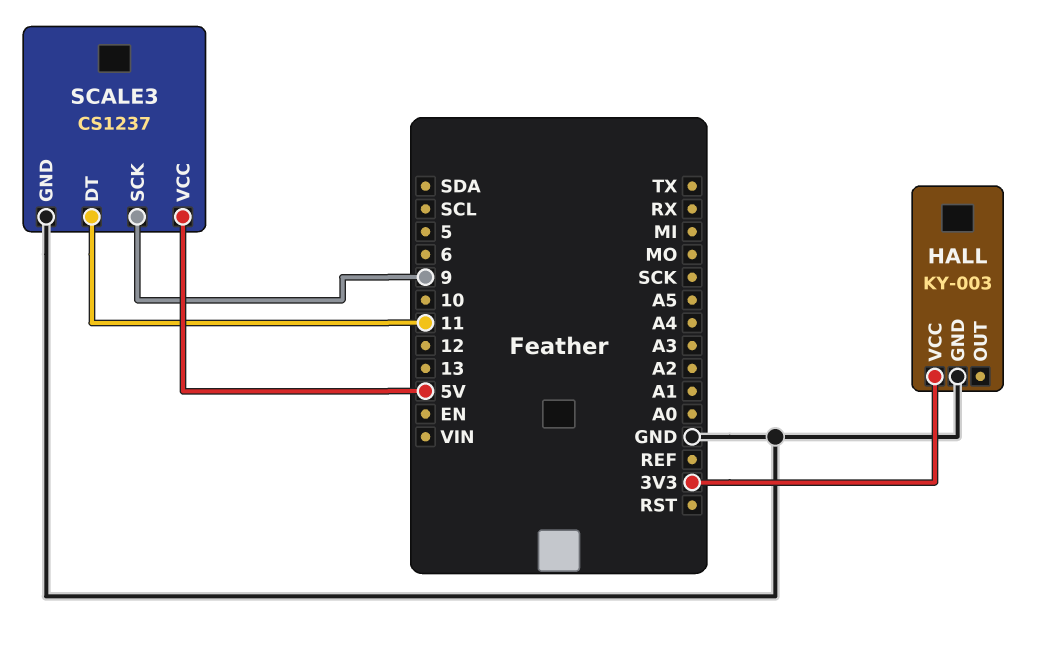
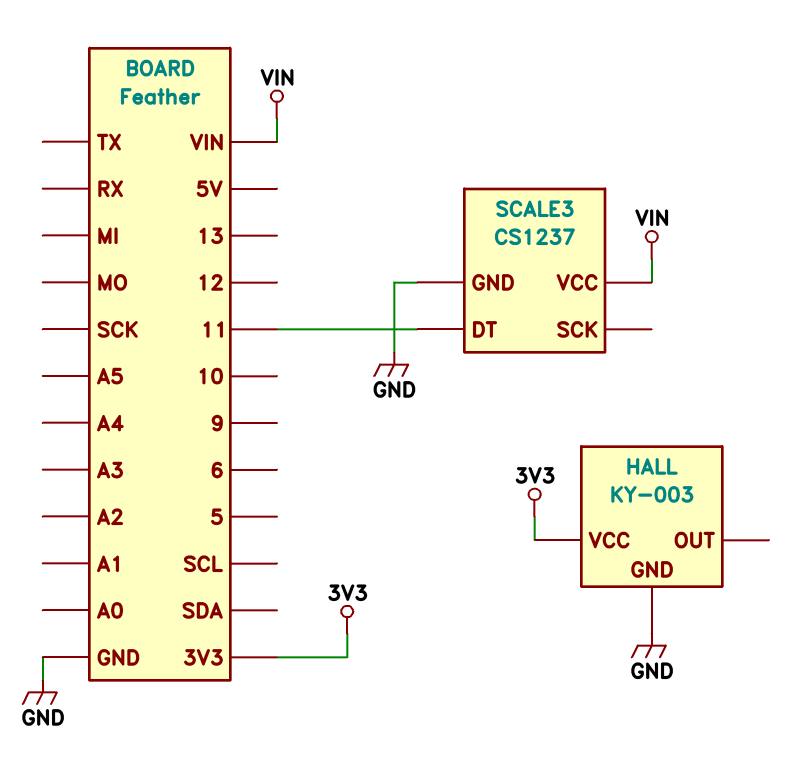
SCALE3 pin SCK: 9 -> none
SCALE3 pin VCC: 5V -> VIN

